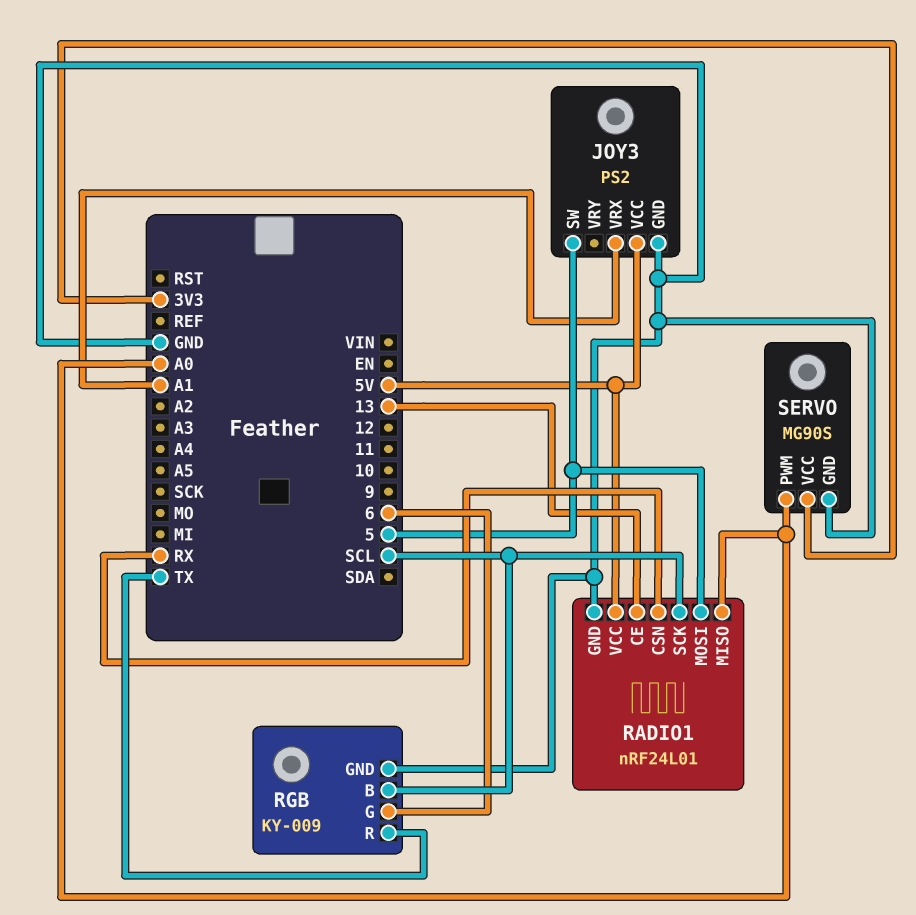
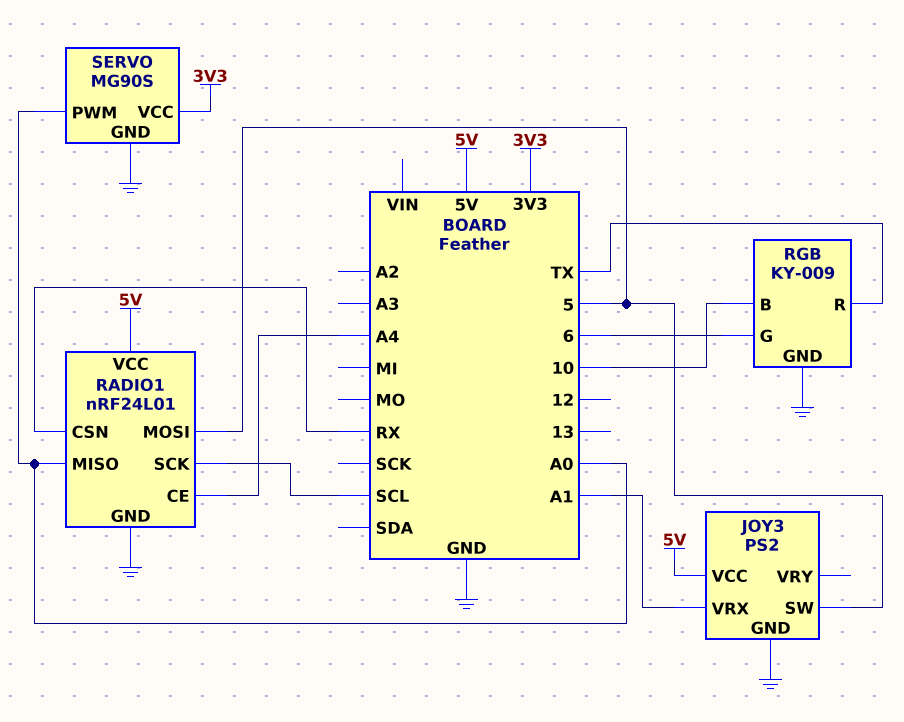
RADIO1 pin CE: 13 -> A4
RGB pin B: SCL -> 10

